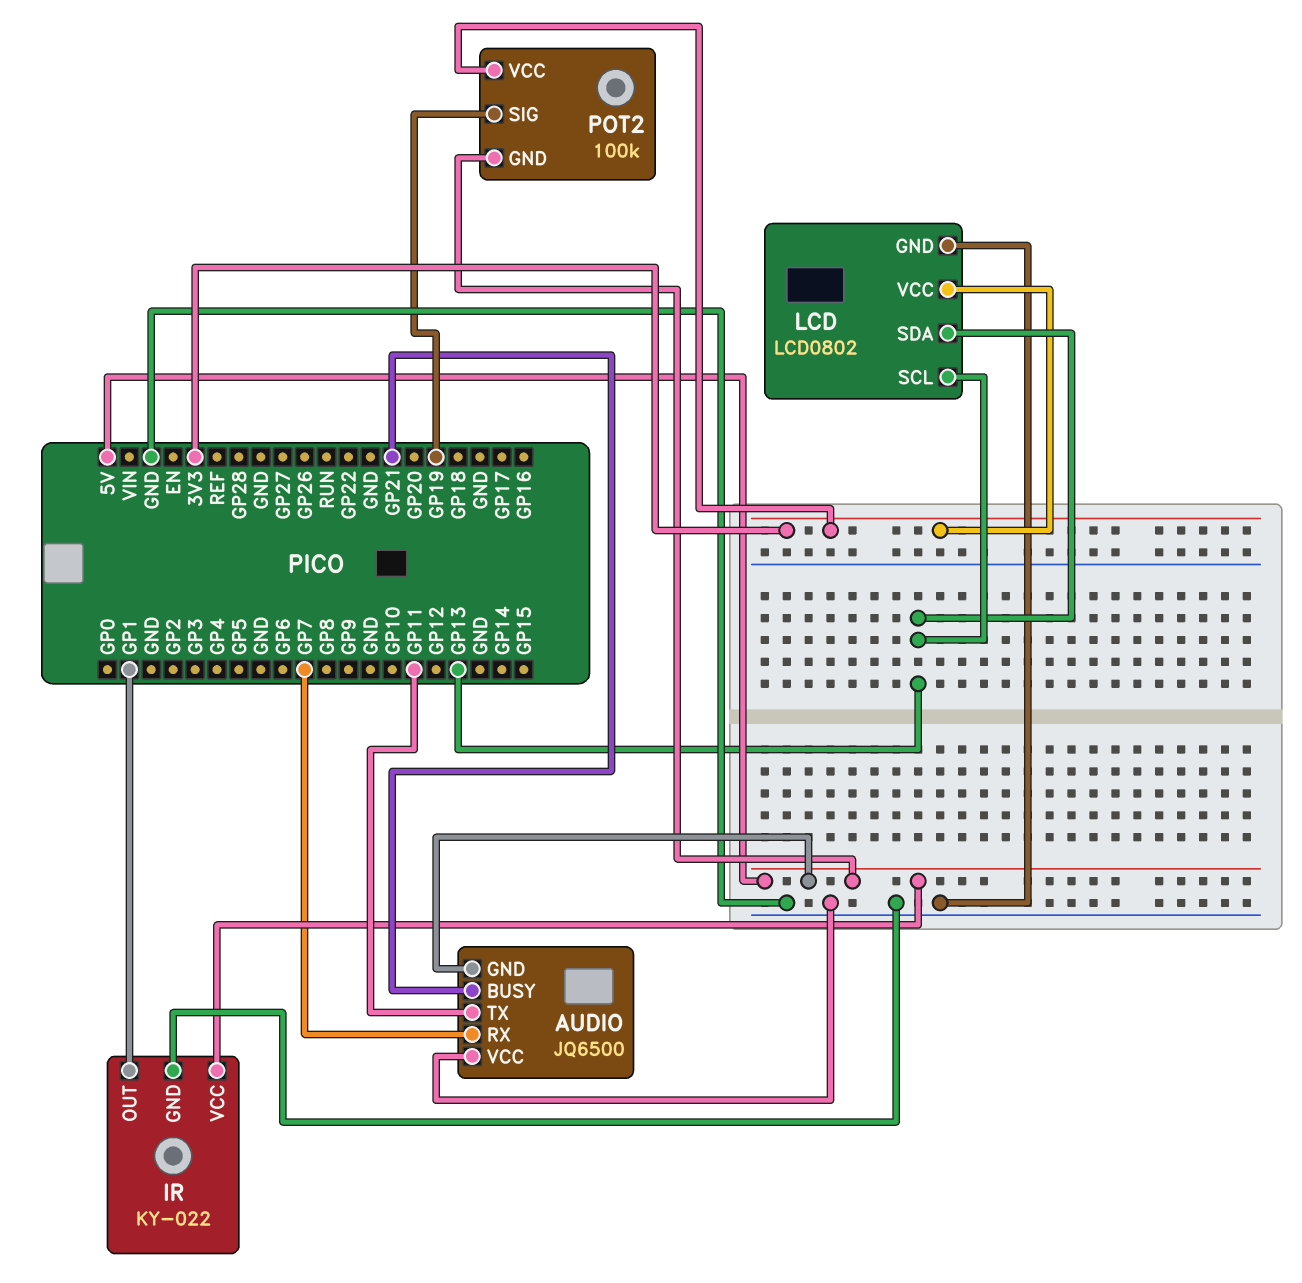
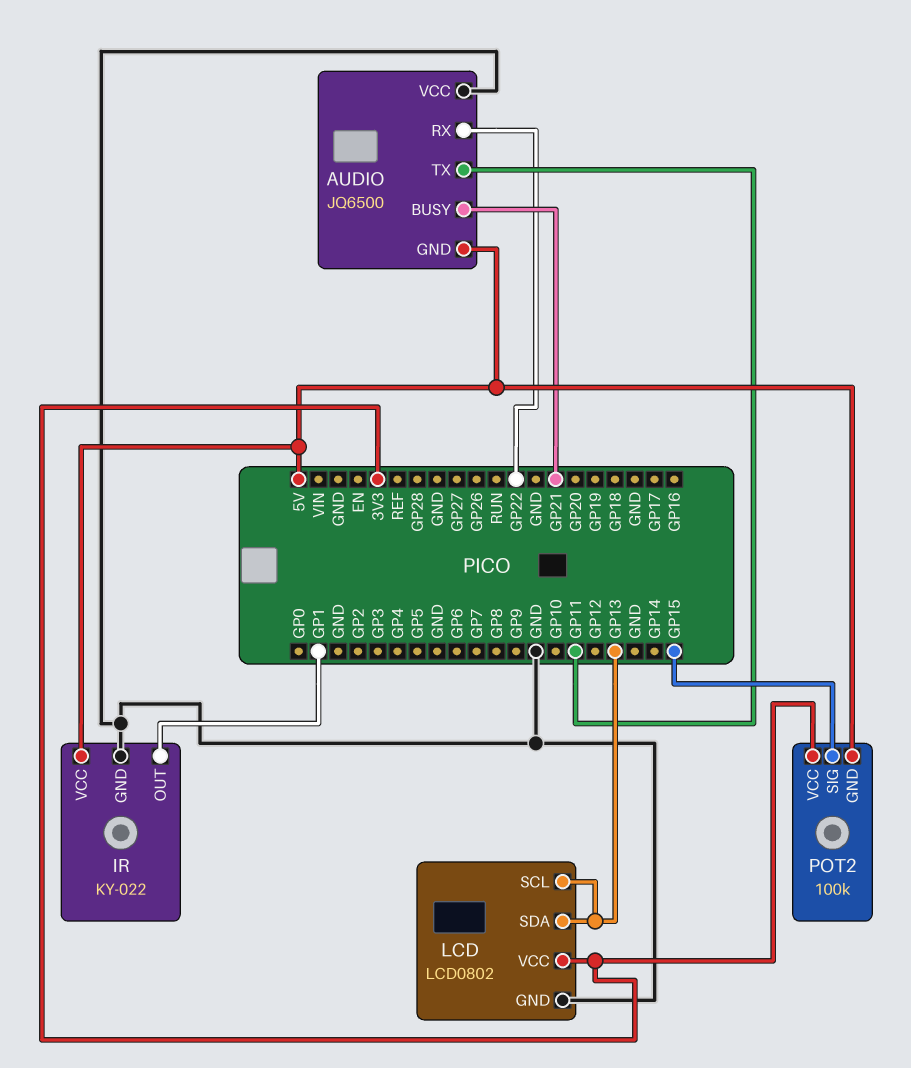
AUDIO pin RX: GP7 -> GP22
POT2 pin SIG: GP19 -> GP15

